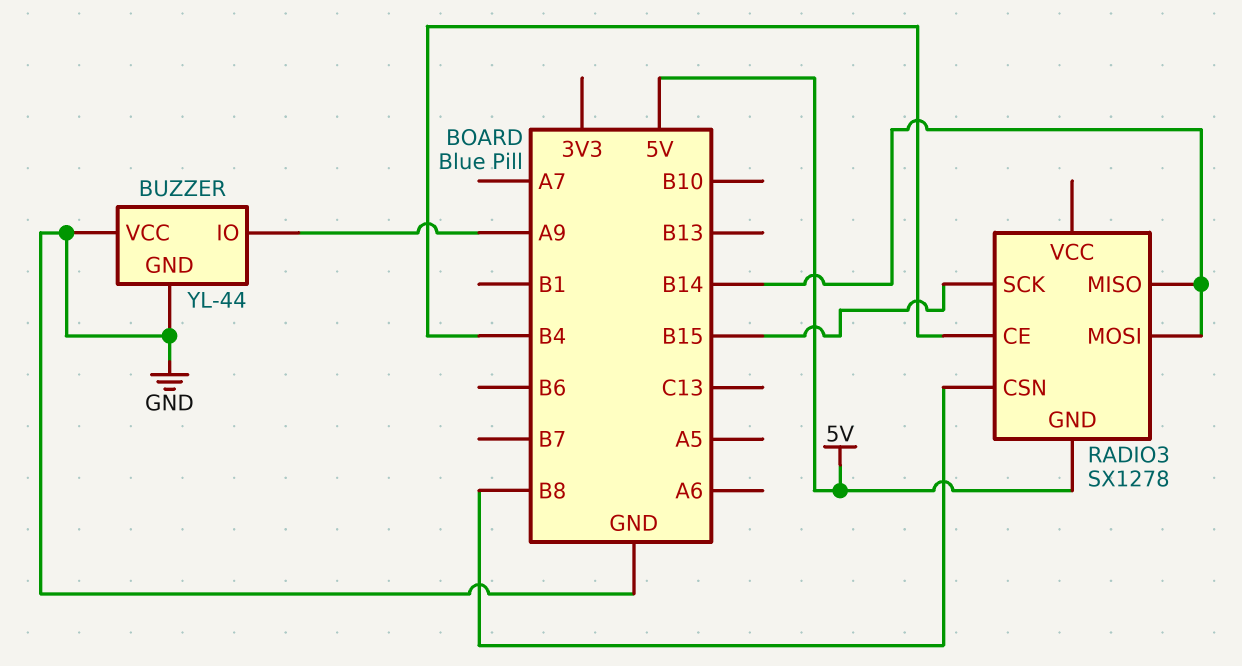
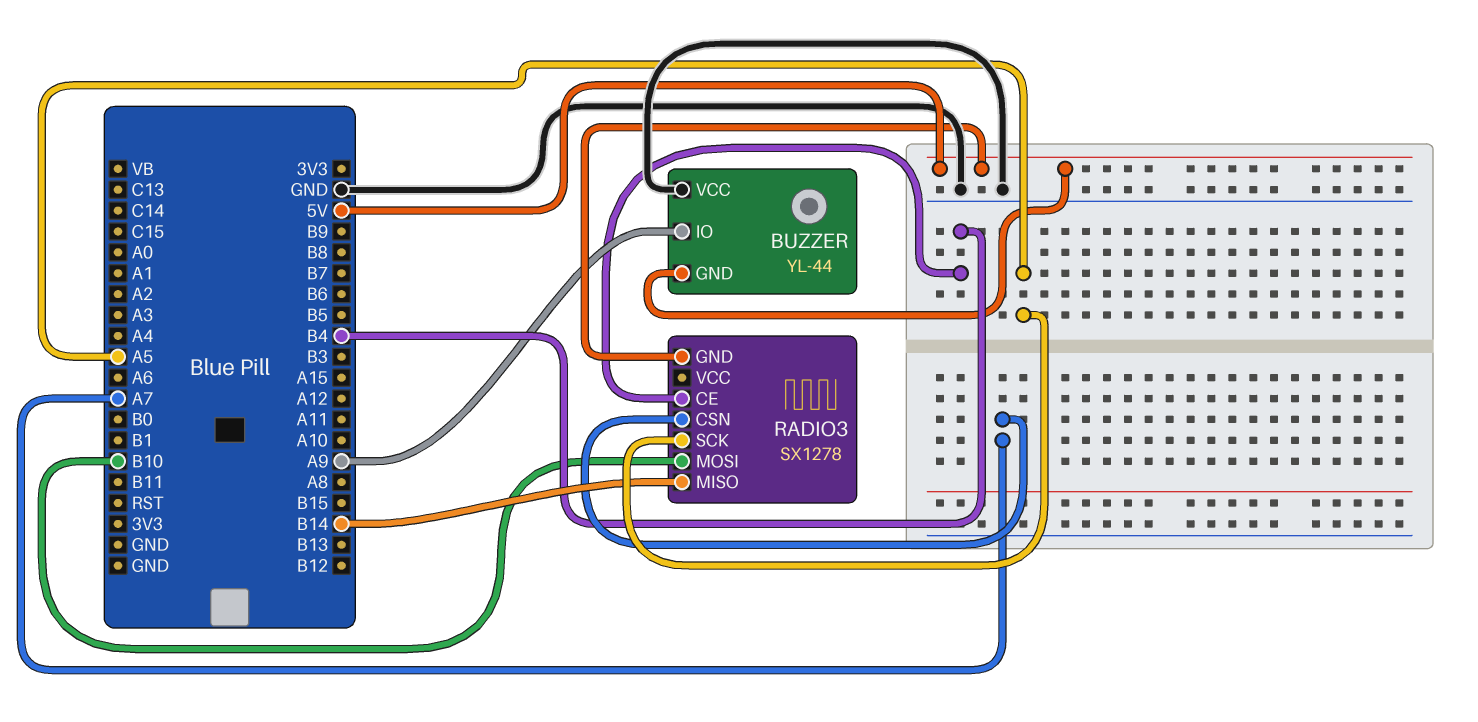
BUZZER pin GND: GND -> 5V
RADIO3 pin CSN: B8 -> A7
RADIO3 pin MOSI: B14 -> B10
RADIO3 pin SCK: B15 -> A5

